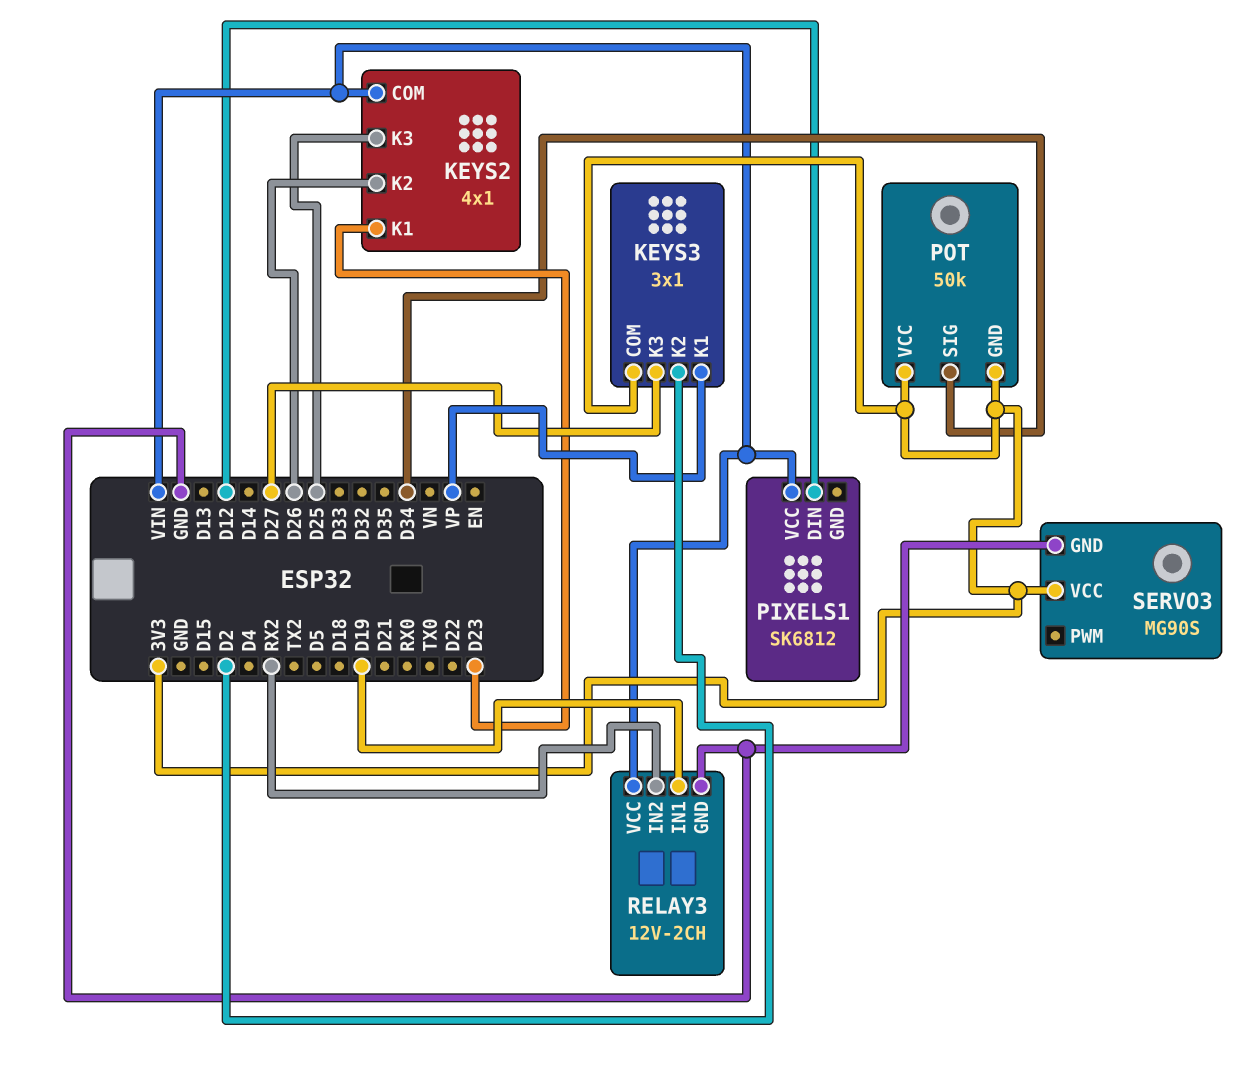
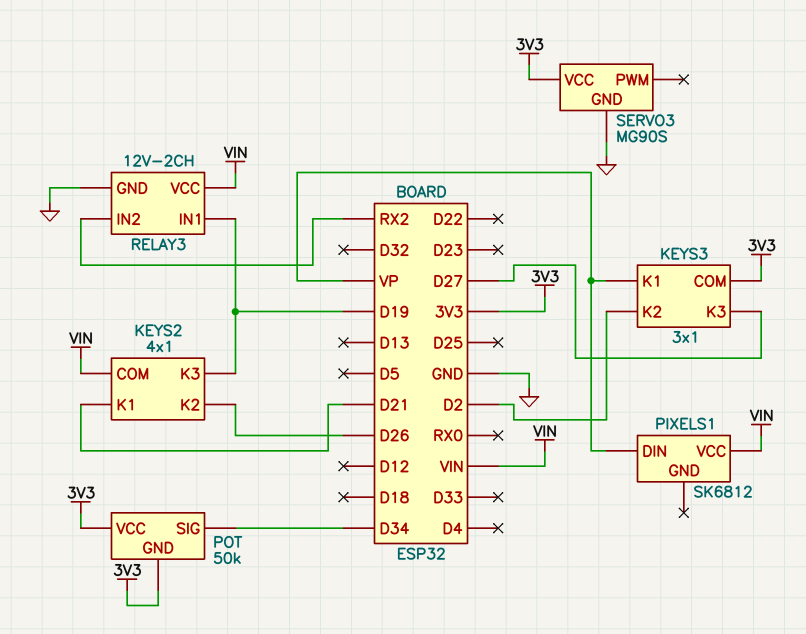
KEYS2 pin K1: D23 -> D21
KEYS2 pin K3: D25 -> D19
PIXELS1 pin DIN: D12 -> VP

